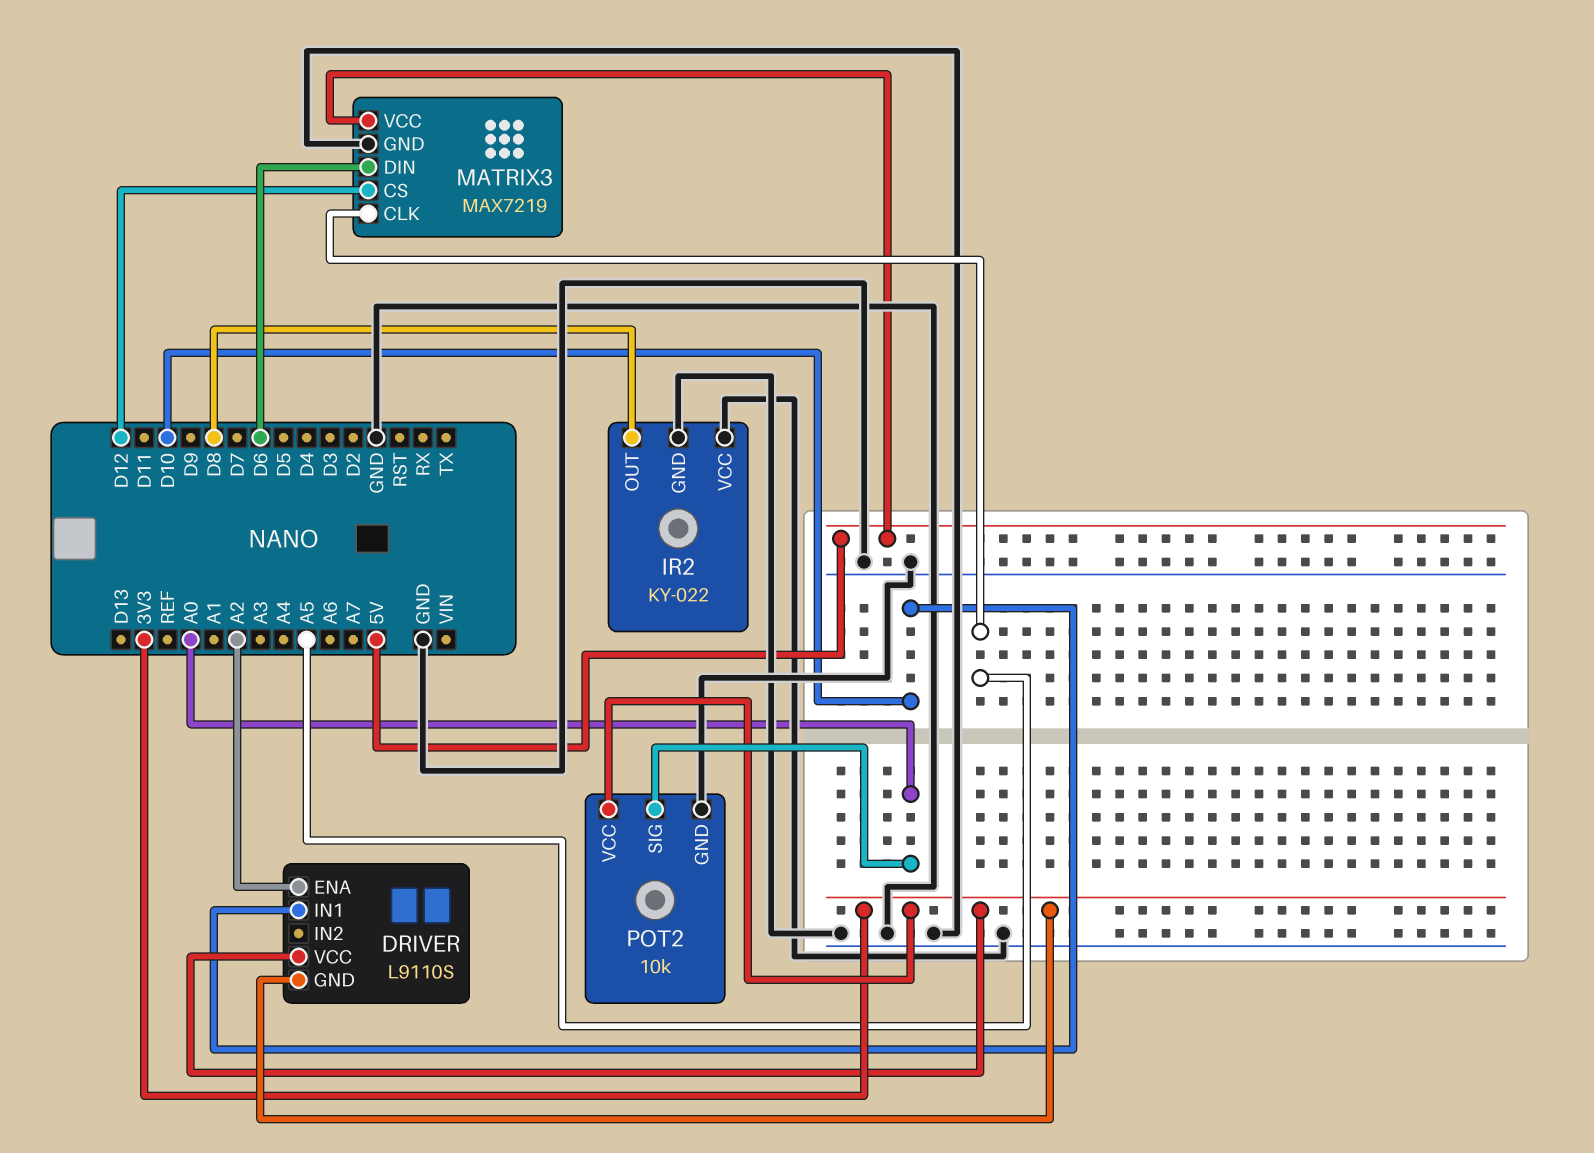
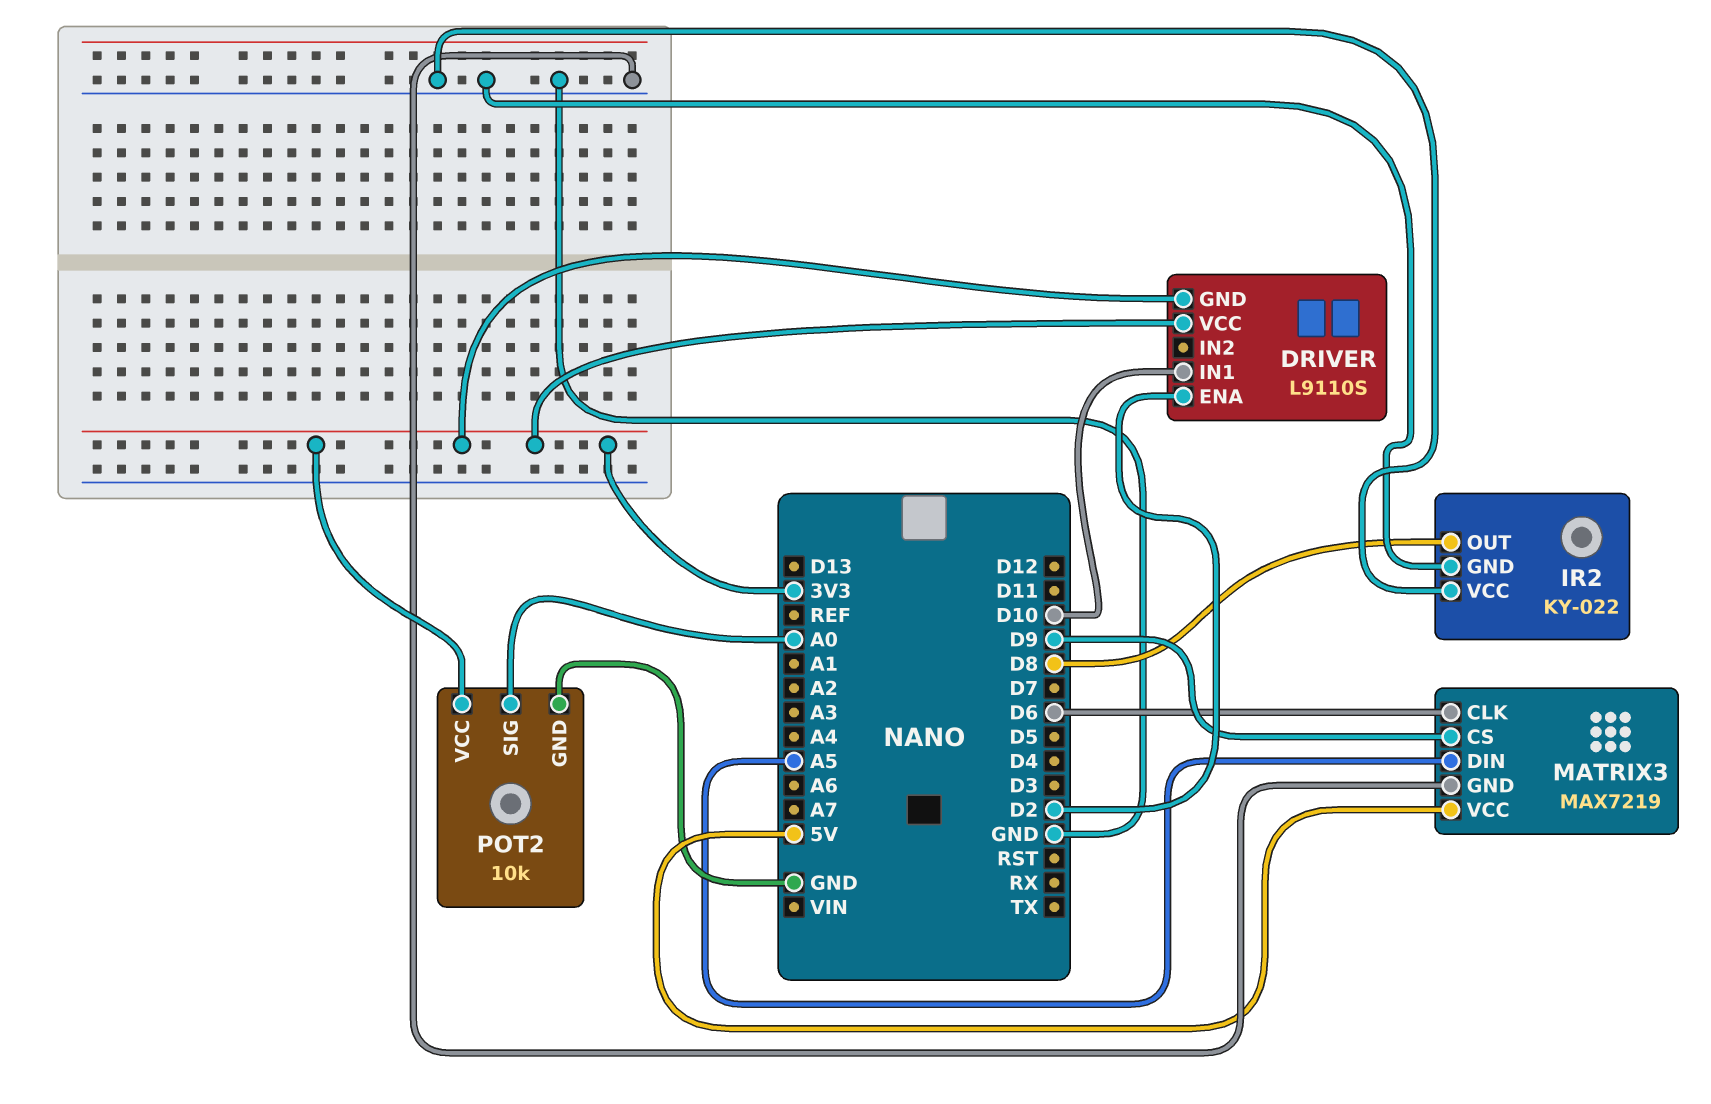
DRIVER pin ENA: A2 -> D2
MATRIX3 pin CLK: A5 -> D6
MATRIX3 pin CS: D12 -> D9
MATRIX3 pin DIN: D6 -> A5

